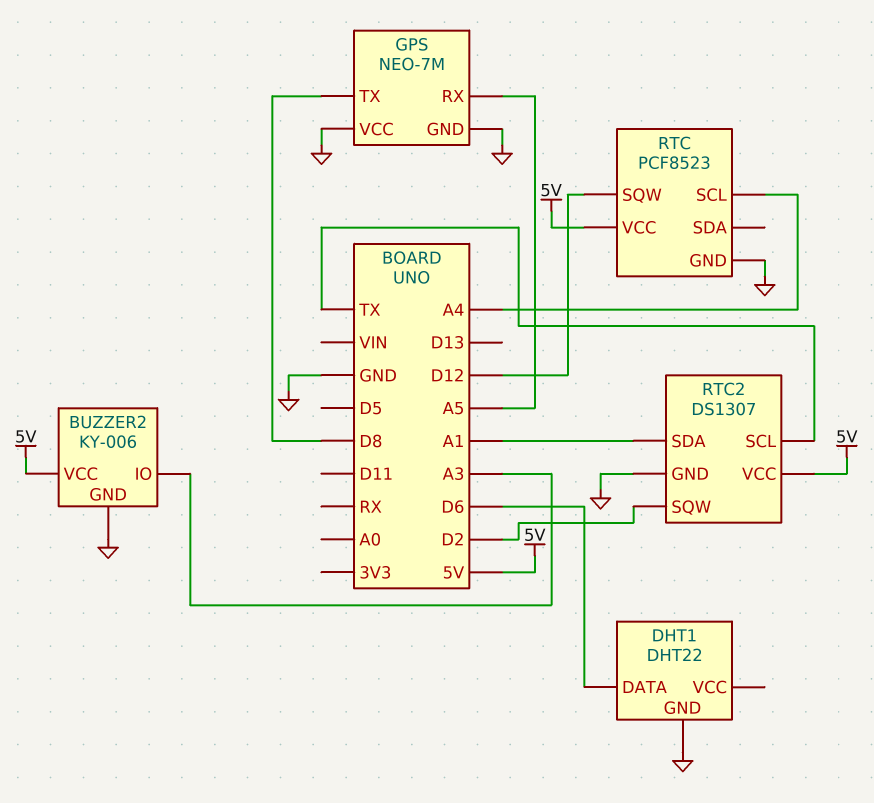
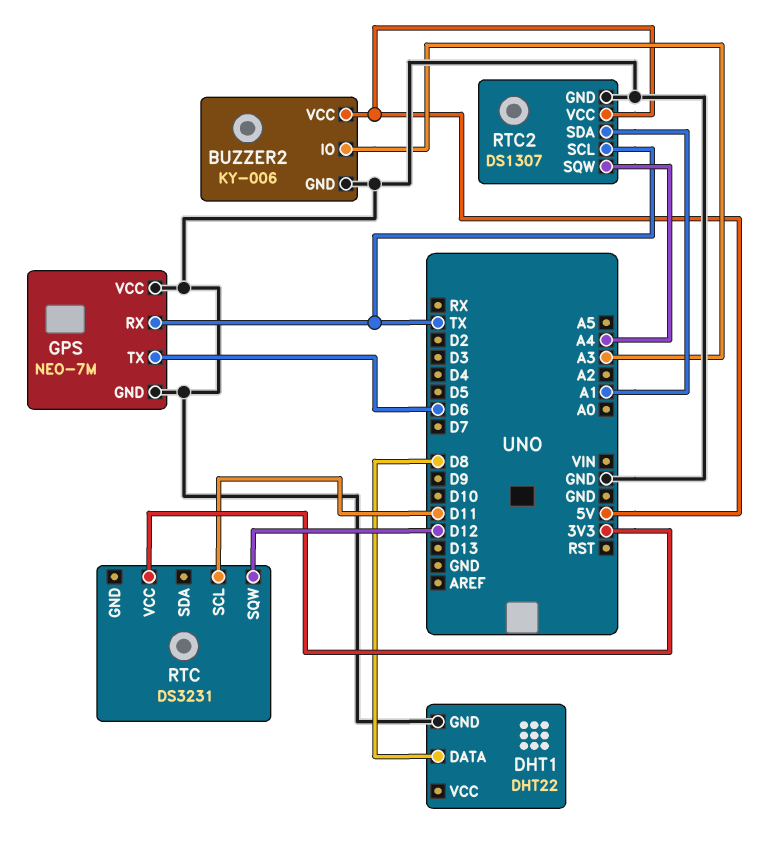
DHT1 pin DATA: D6 -> D8
GPS pin RX: A5 -> TX
GPS pin TX: D8 -> D6
RTC: PCF8523 -> DS3231
RTC pin GND: GND -> none
RTC pin SCL: A4 -> D11
RTC pin VCC: 5V -> 3V3
RTC2 pin SQW: D2 -> A4

